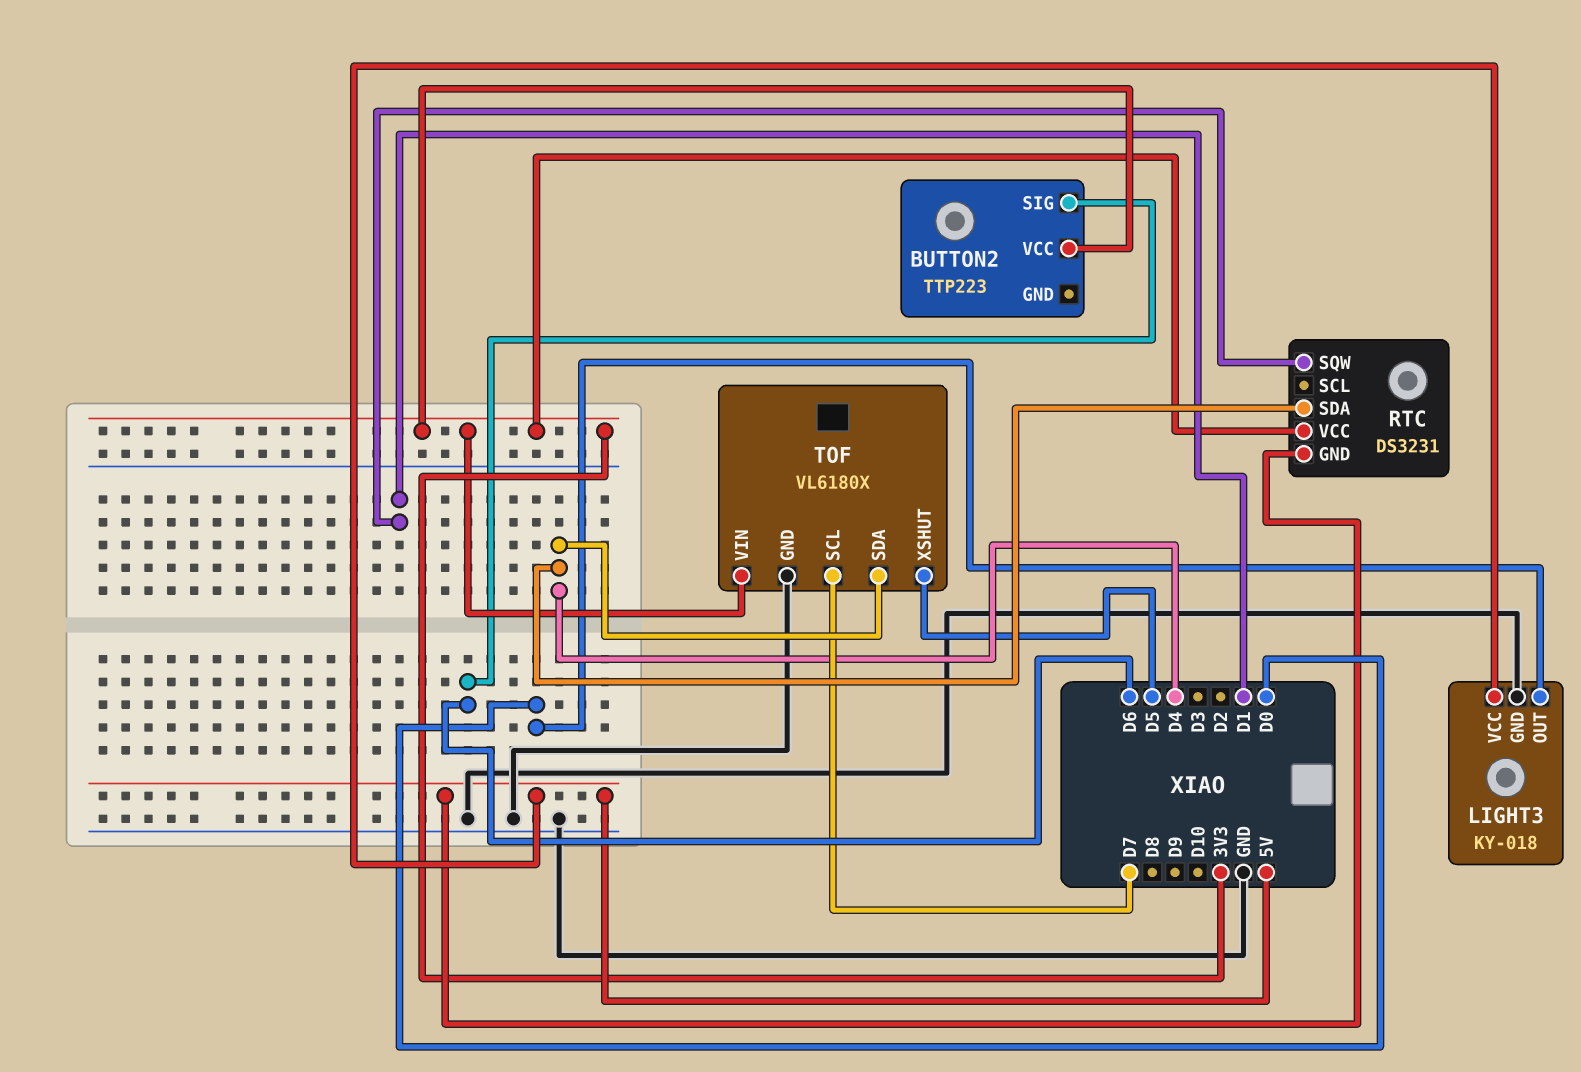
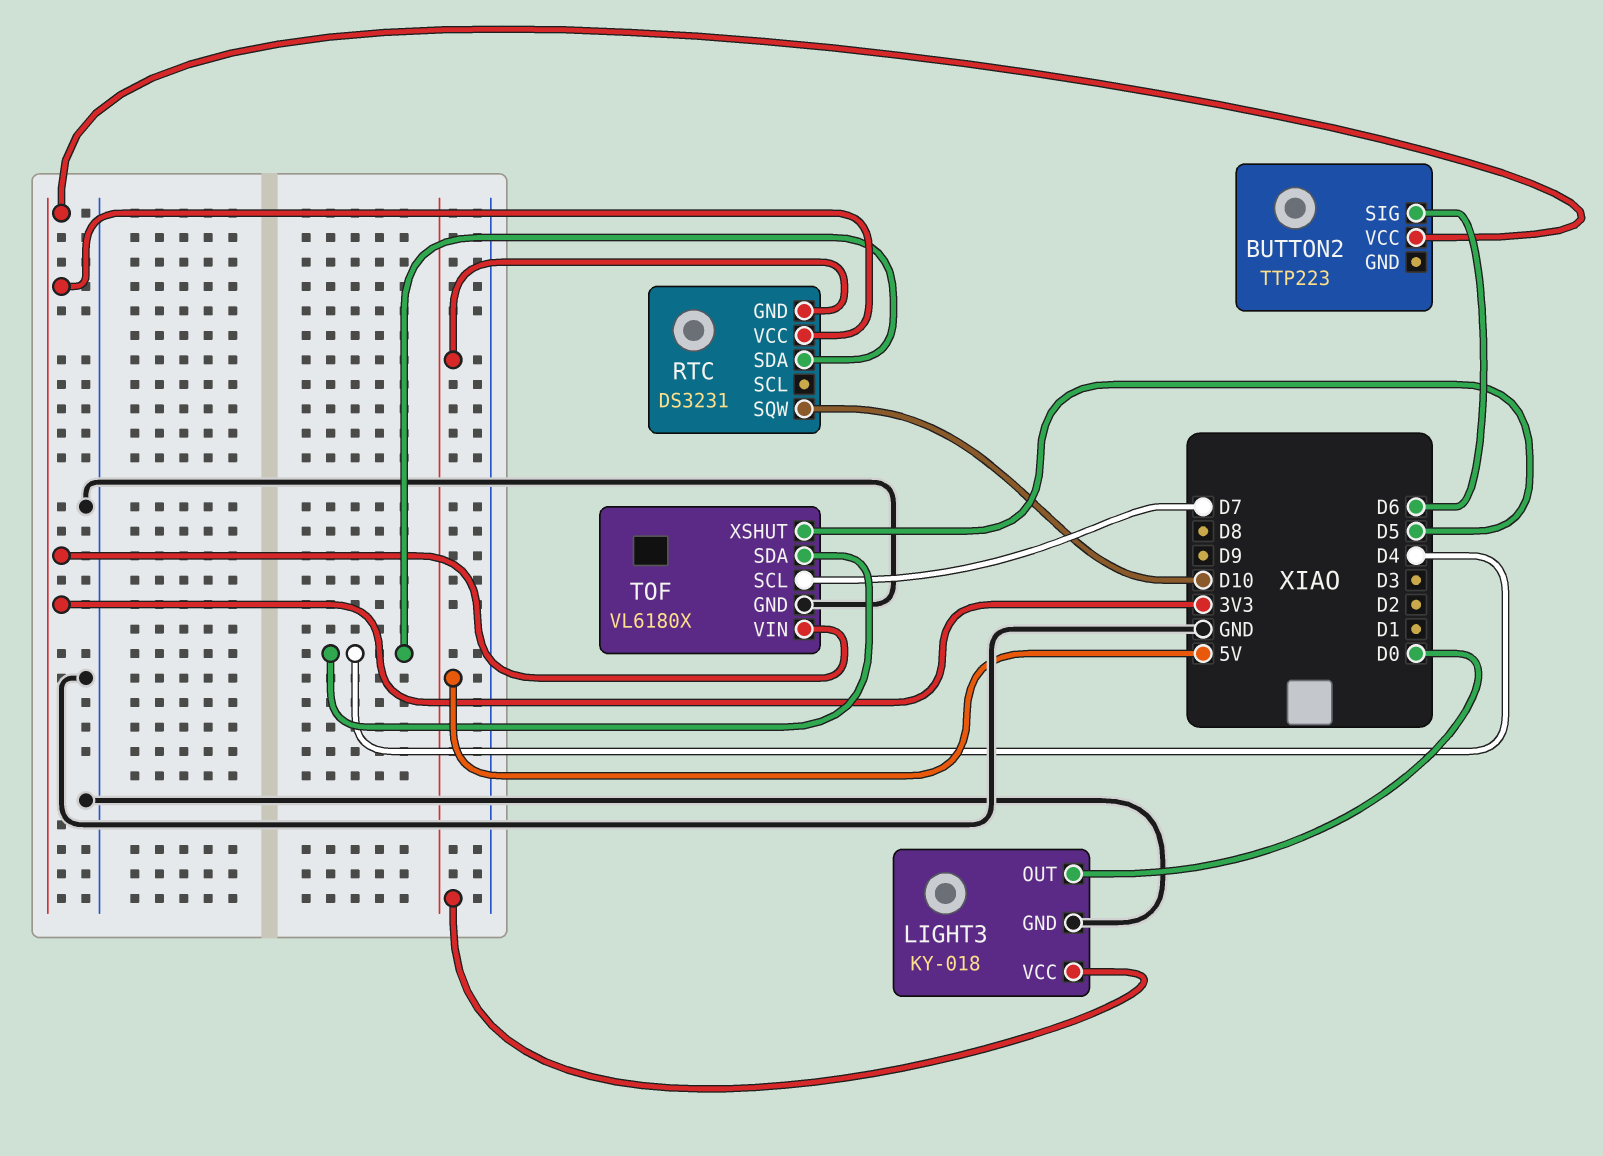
RTC pin SQW: D1 -> D10

